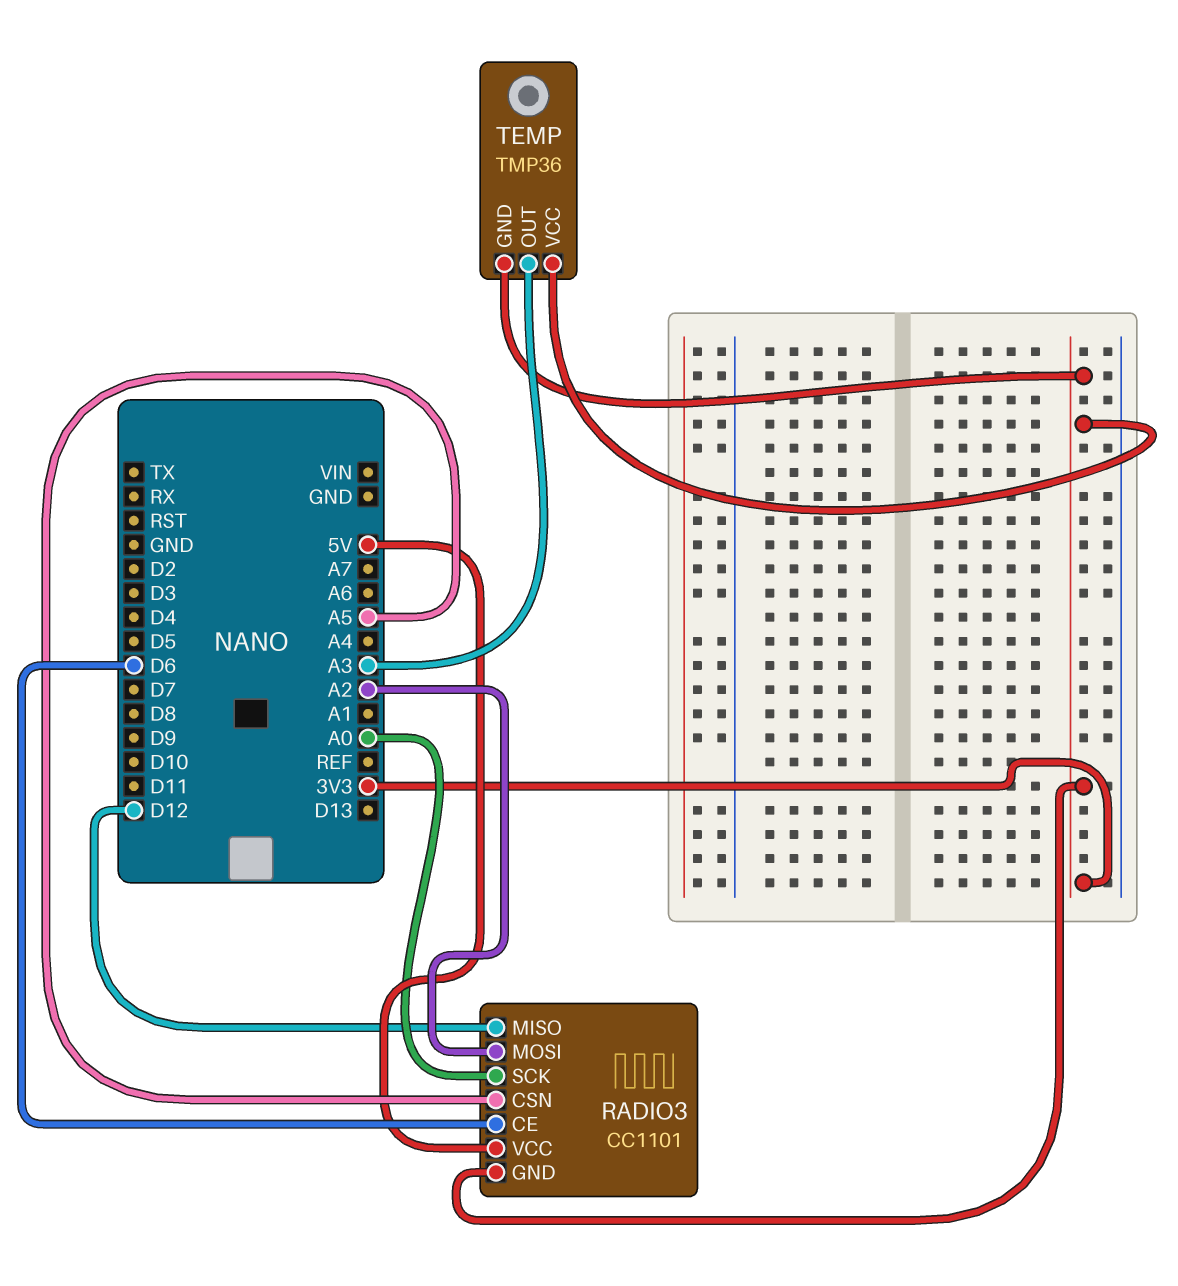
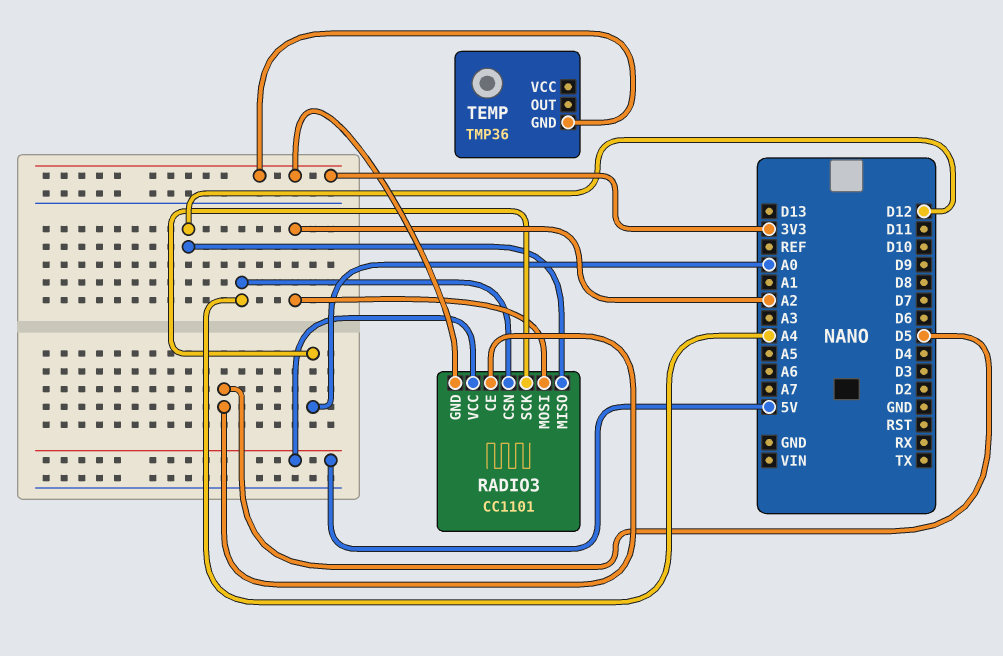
RADIO3 pin CE: D6 -> D5
RADIO3 pin CSN: A5 -> A4
TEMP pin OUT: A3 -> none
TEMP pin VCC: 3V3 -> none

